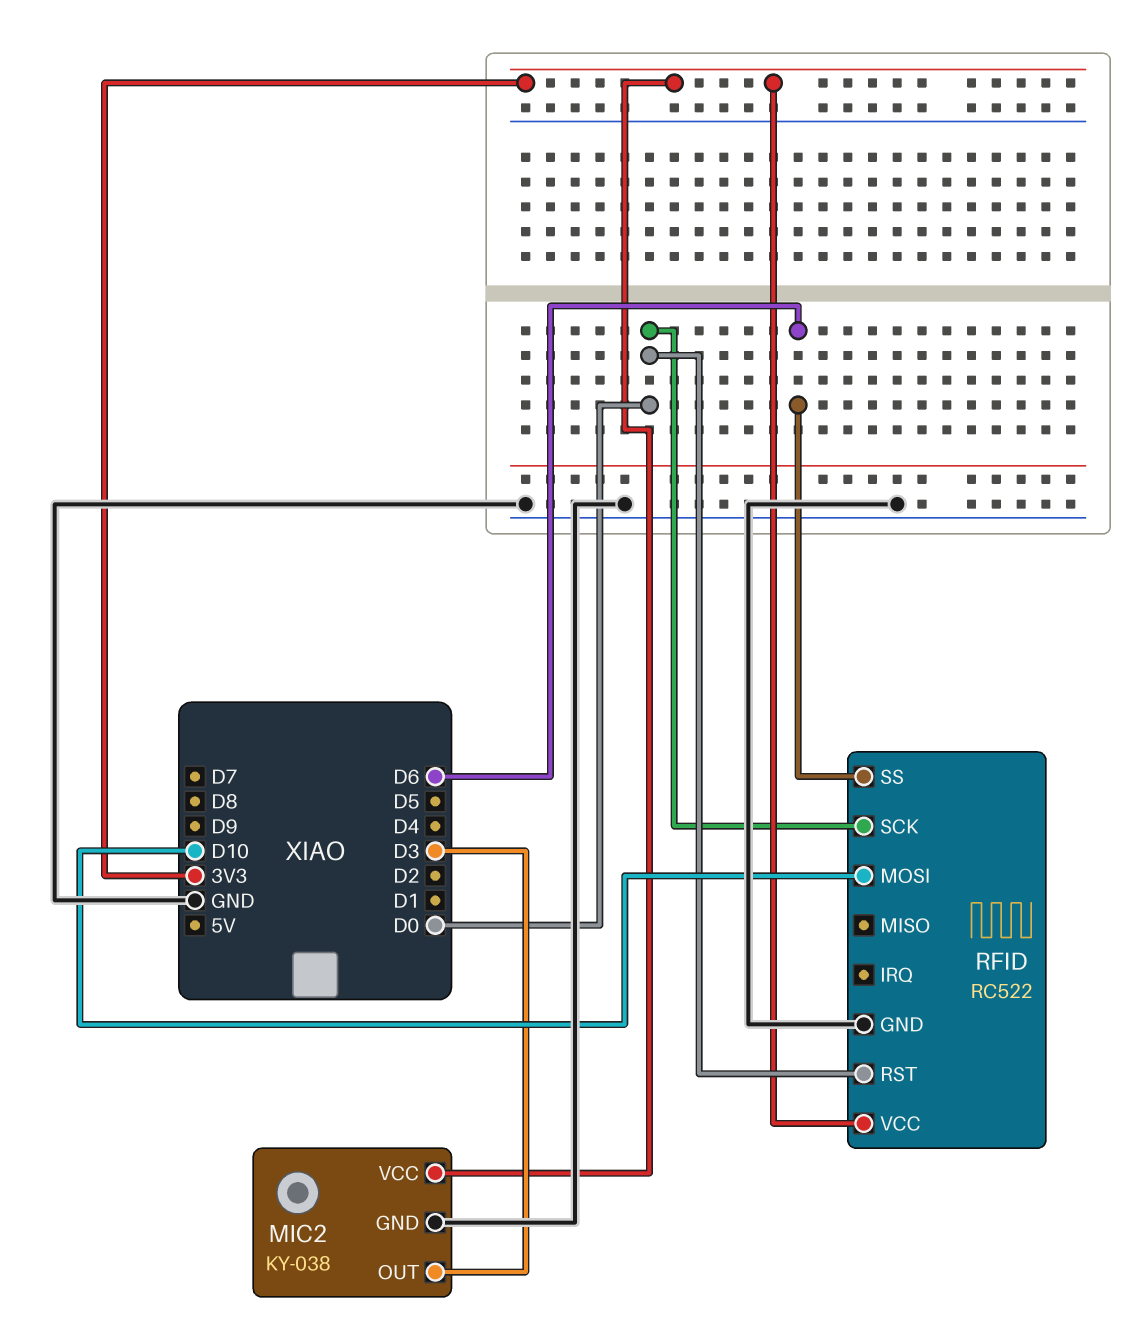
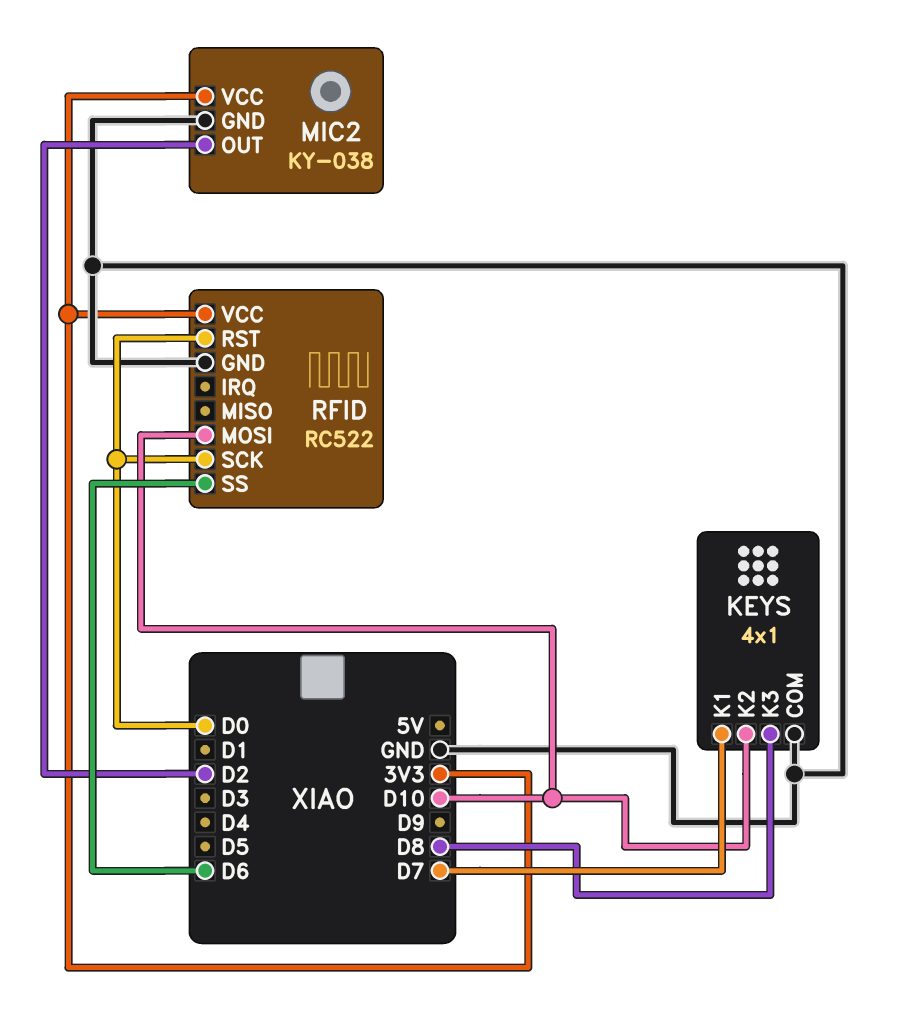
KEYS: none -> 4x1
KEYS pin COM: none -> GND
KEYS pin K1: none -> D7
KEYS pin K2: none -> D10
KEYS pin K3: none -> D8
MIC2 pin OUT: D3 -> D2

